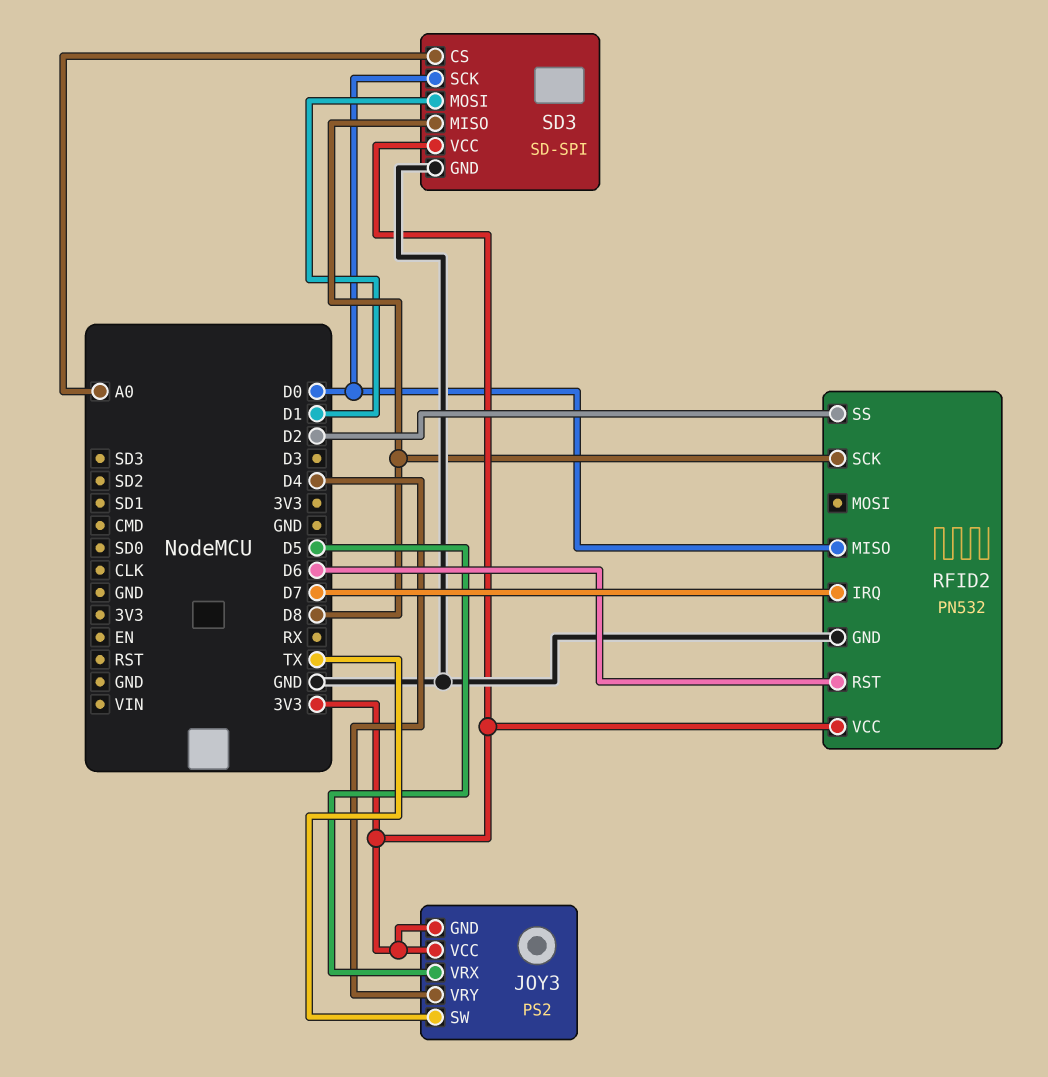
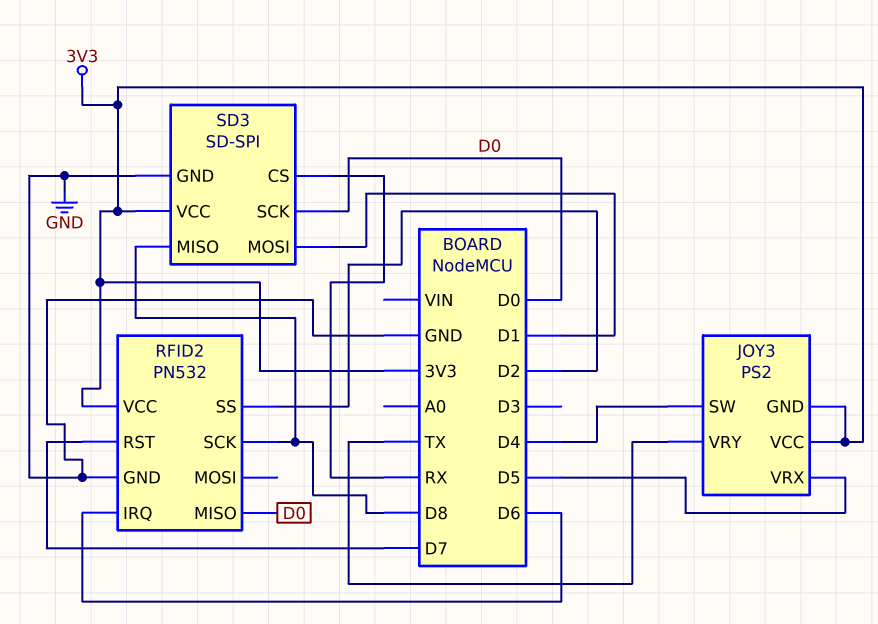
JOY3 pin SW: TX -> D4
JOY3 pin VRY: D4 -> TX
RFID2 pin IRQ: D7 -> D6
RFID2 pin RST: D6 -> D7
SD3 pin CS: A0 -> RX

